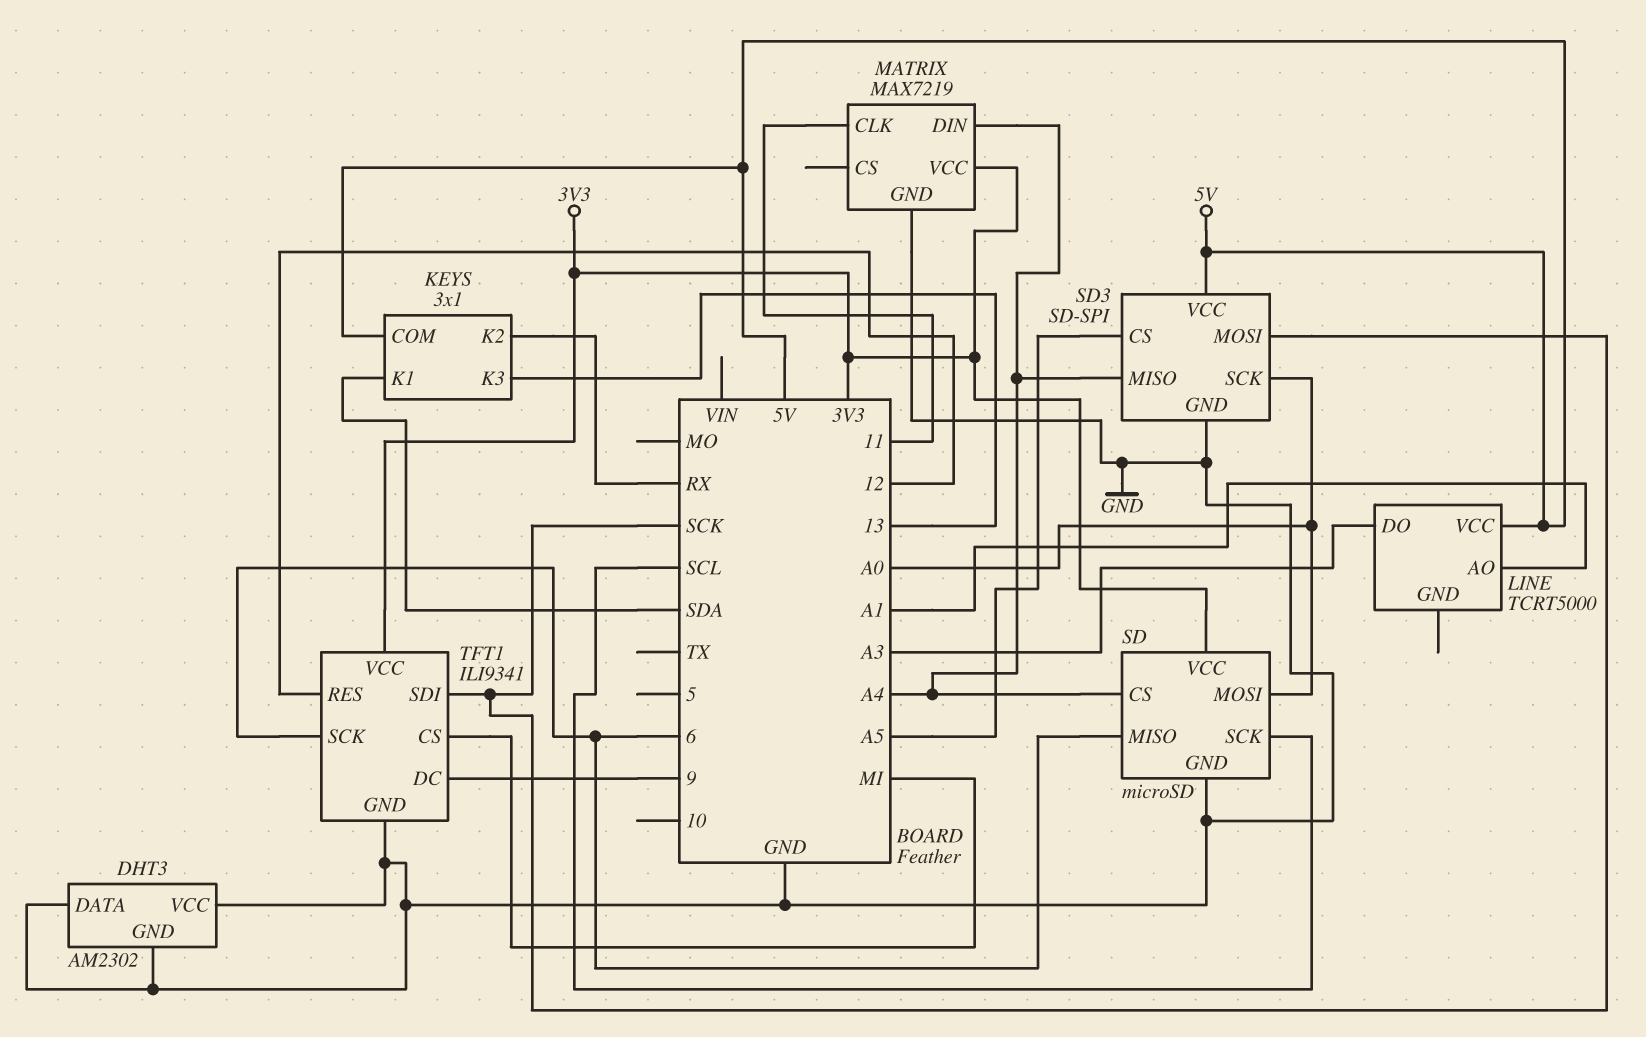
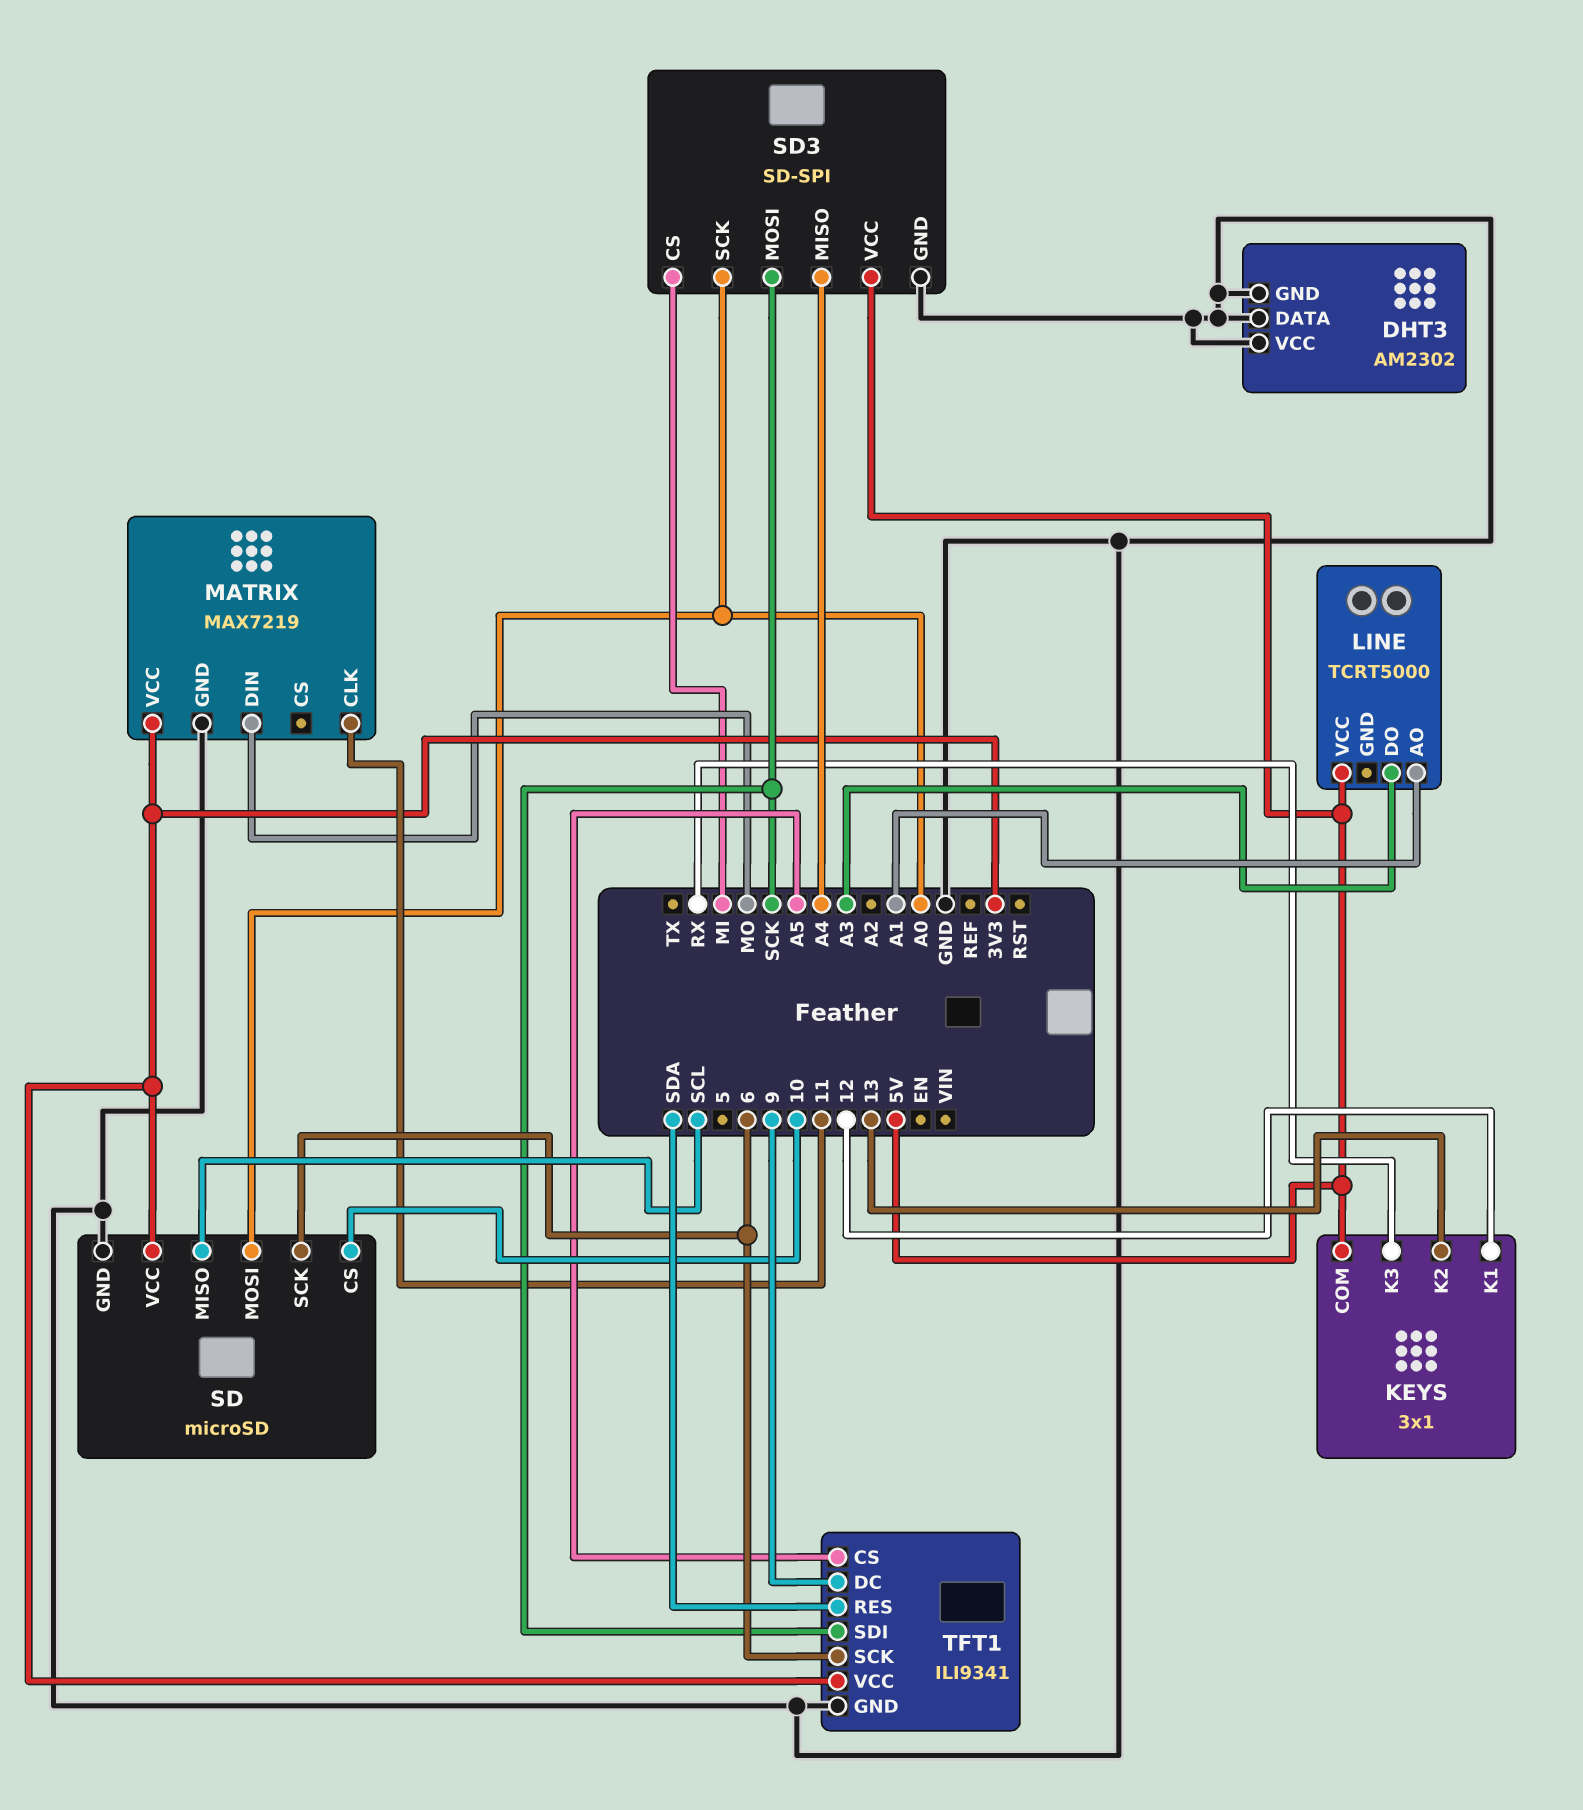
KEYS pin K1: SDA -> 12
KEYS pin K2: RX -> 13
KEYS pin K3: 13 -> RX
MATRIX pin DIN: A4 -> MO
SD pin CS: A4 -> 10
SD pin MISO: 6 -> SCL
SD pin SCK: SCL -> 6
SD3 pin CS: A5 -> MI
TFT1 pin CS: MI -> A5
TFT1 pin RES: 12 -> SDA

